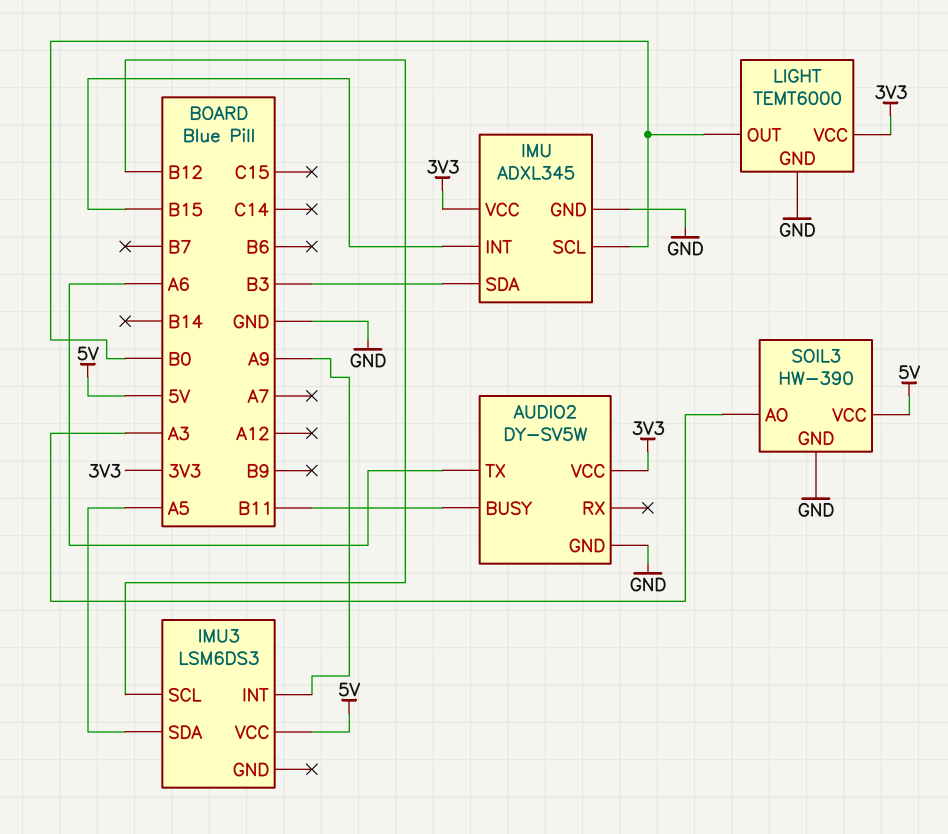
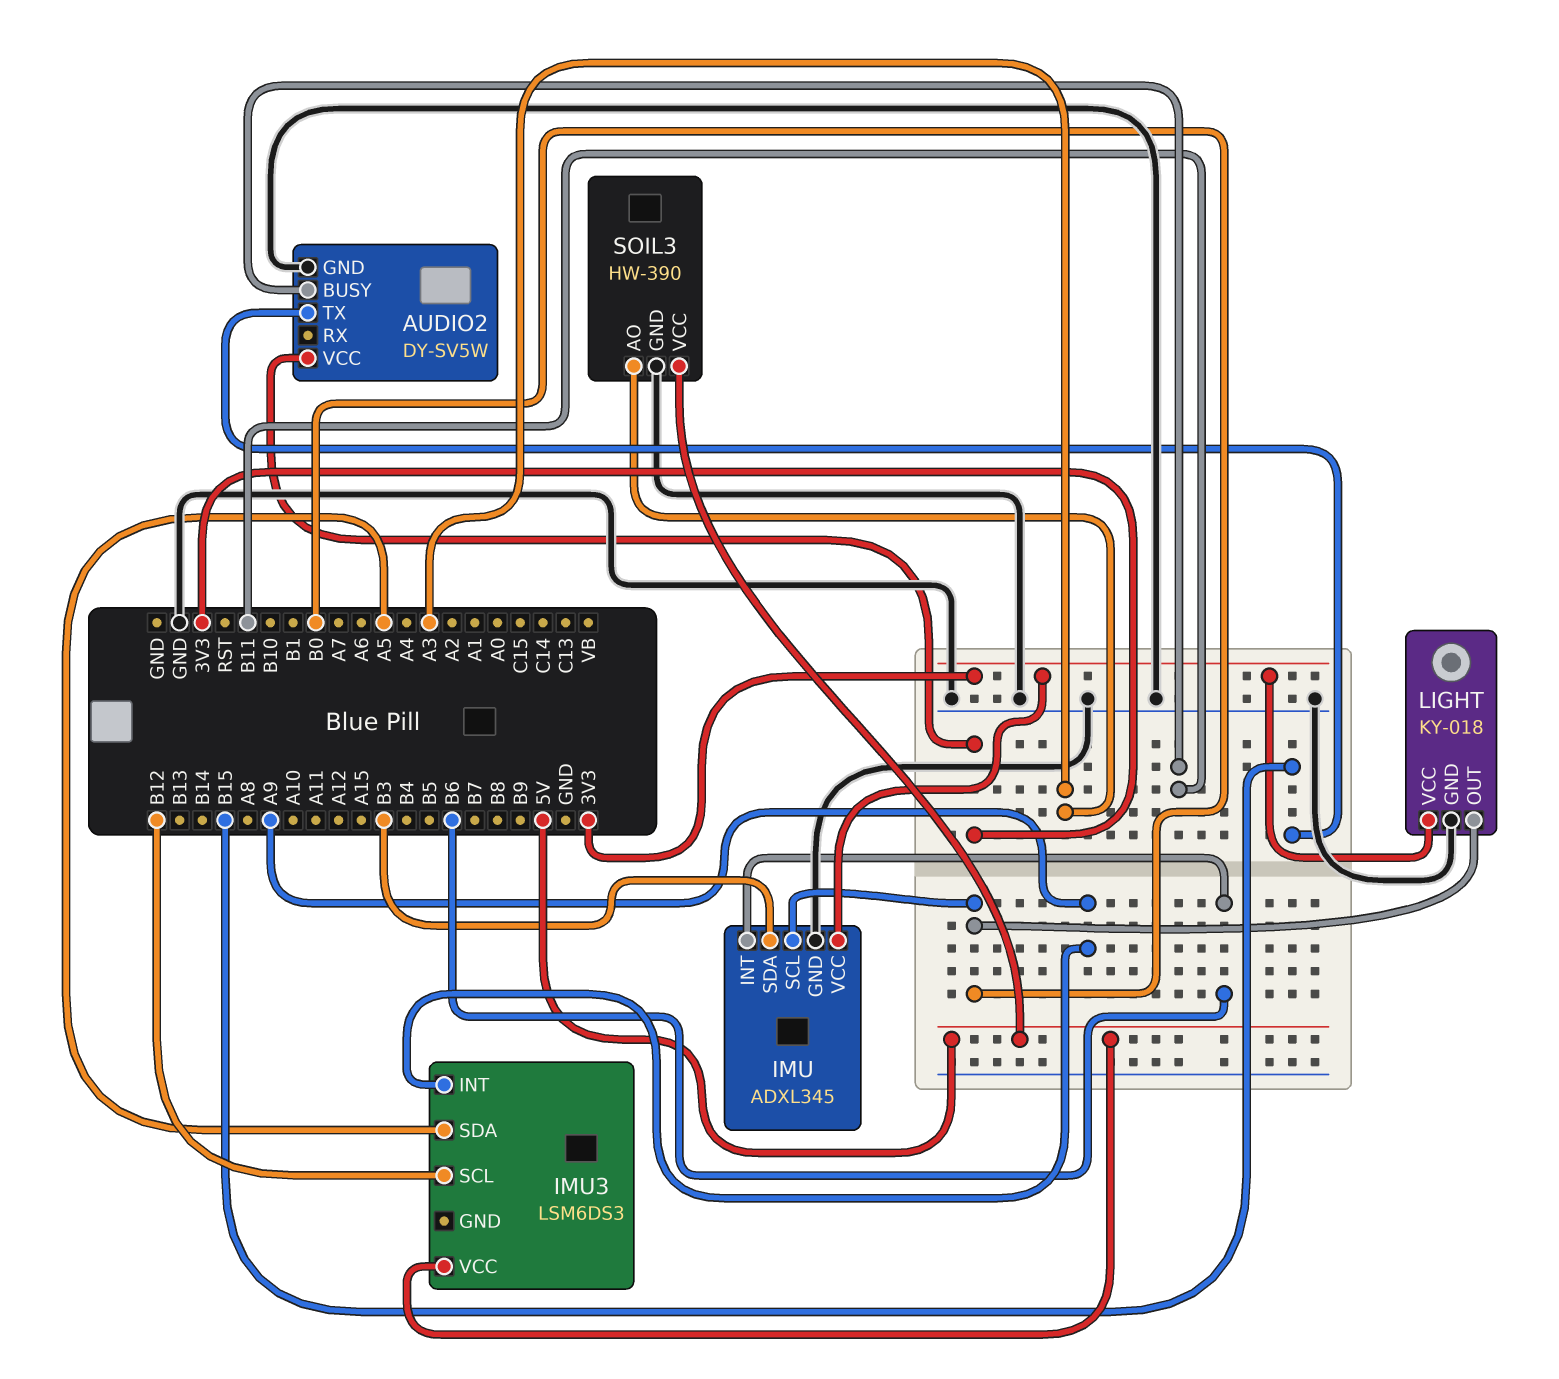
AUDIO2 pin TX: A6 -> B15
IMU pin INT: B15 -> B6
LIGHT: TEMT6000 -> KY-018

